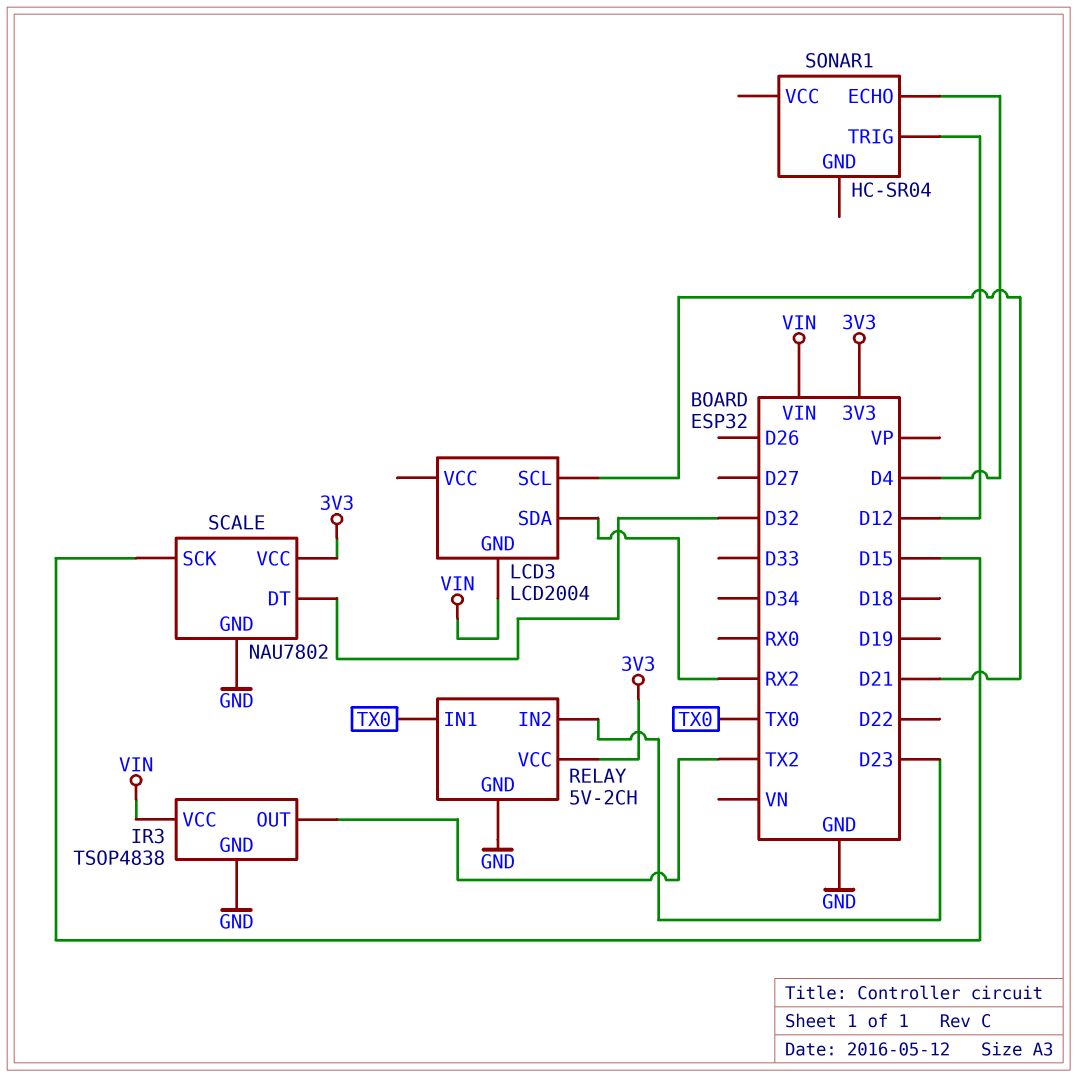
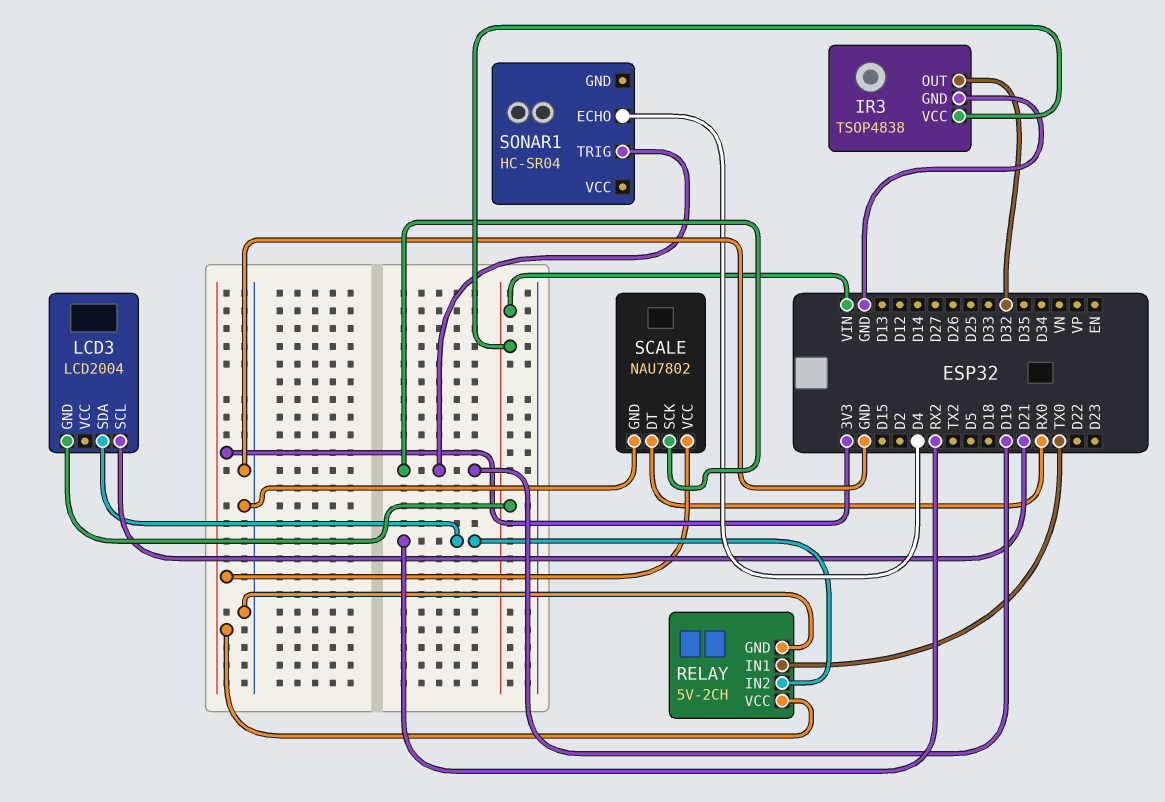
IR3 pin OUT: TX2 -> D32
RELAY pin IN2: D23 -> RX2
SCALE pin DT: D32 -> RX0
SCALE pin SCK: D15 -> D19
SONAR1 pin TRIG: D12 -> D19

